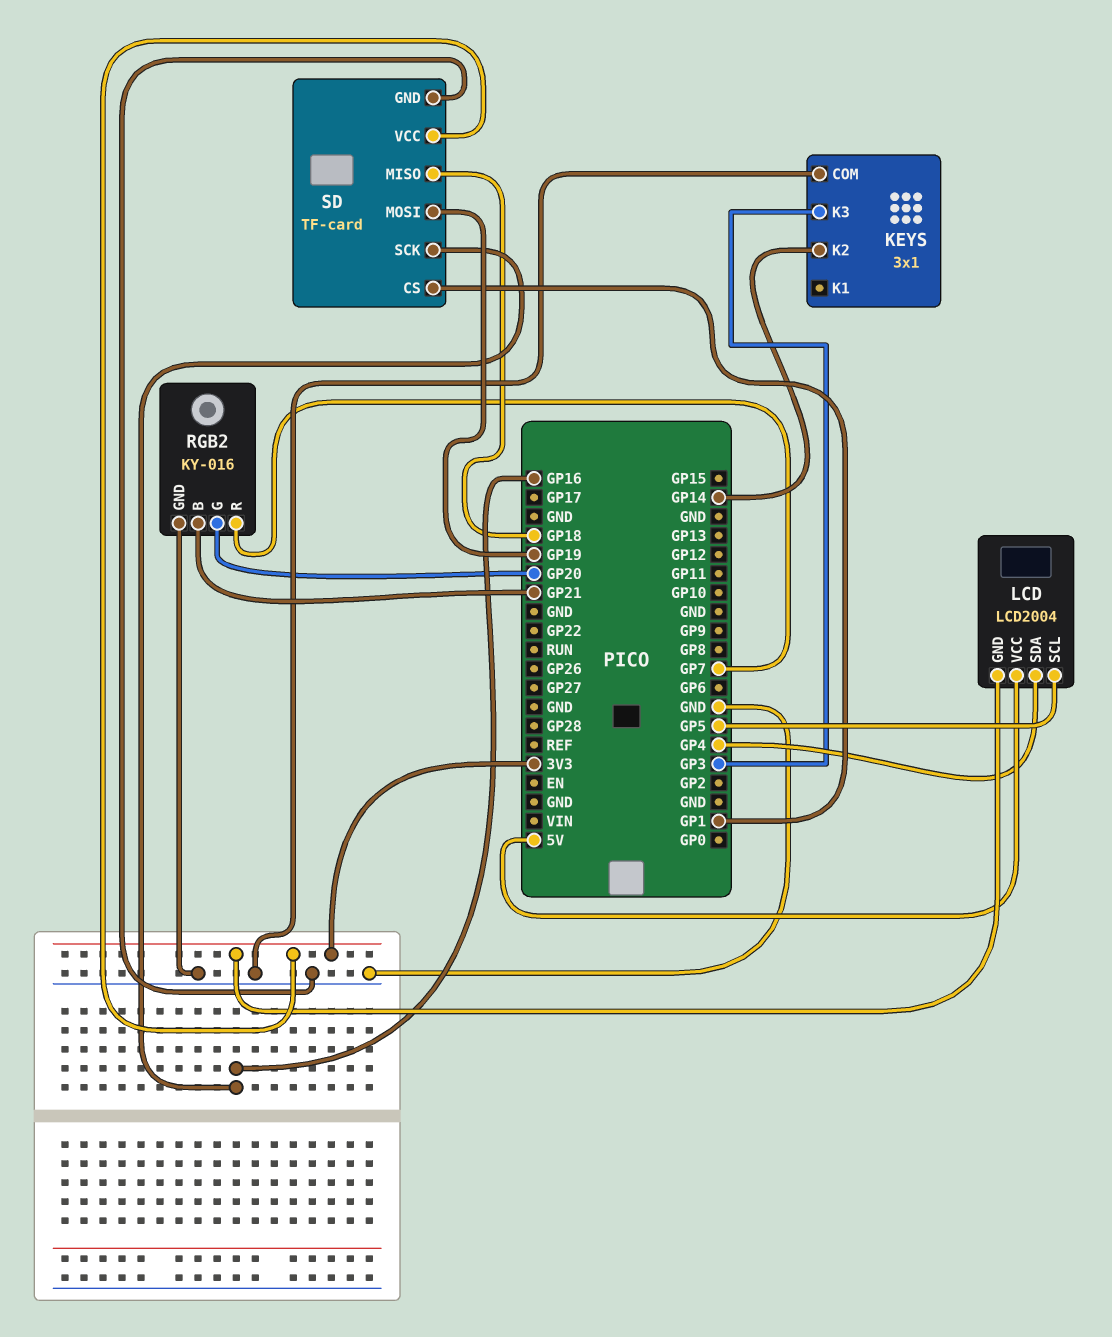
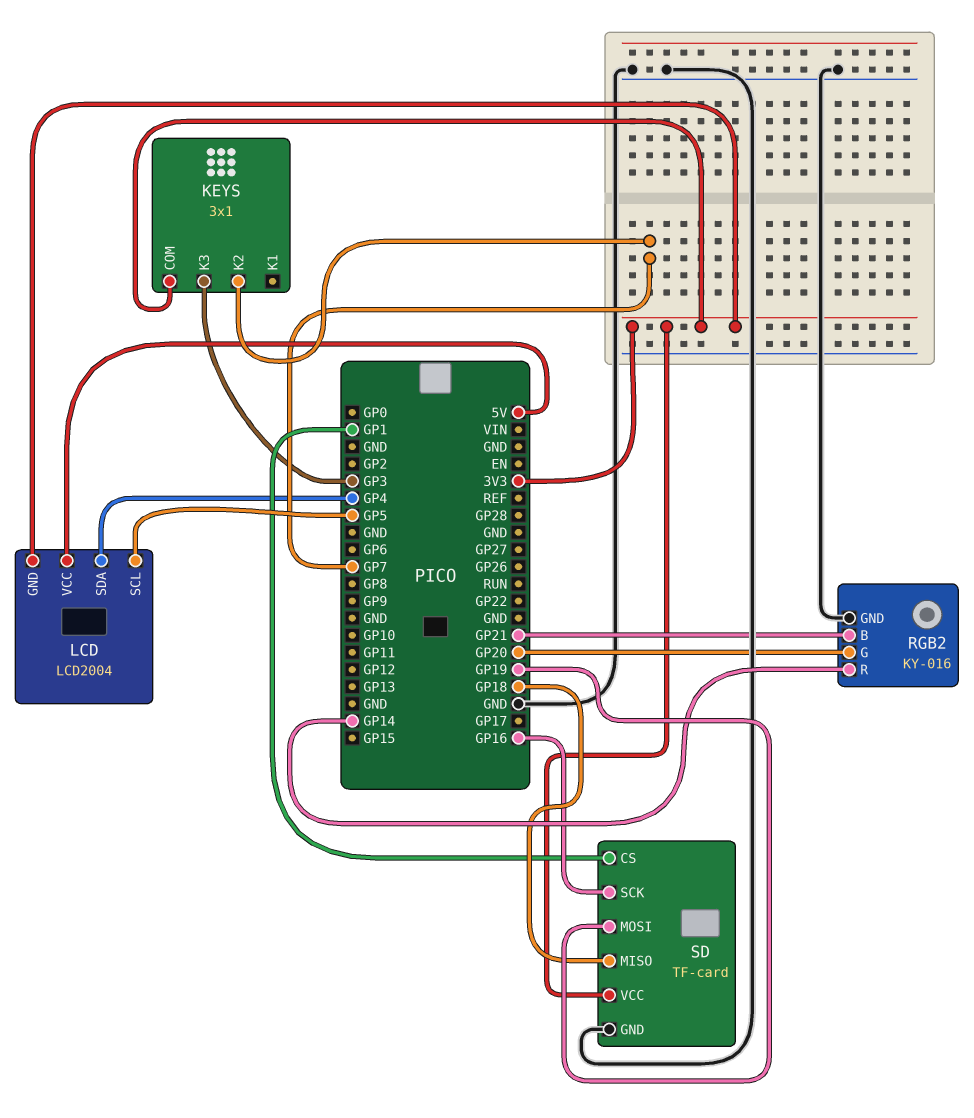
KEYS pin COM: GND -> 3V3
KEYS pin K2: GP14 -> GP7
RGB2 pin R: GP7 -> GP14

